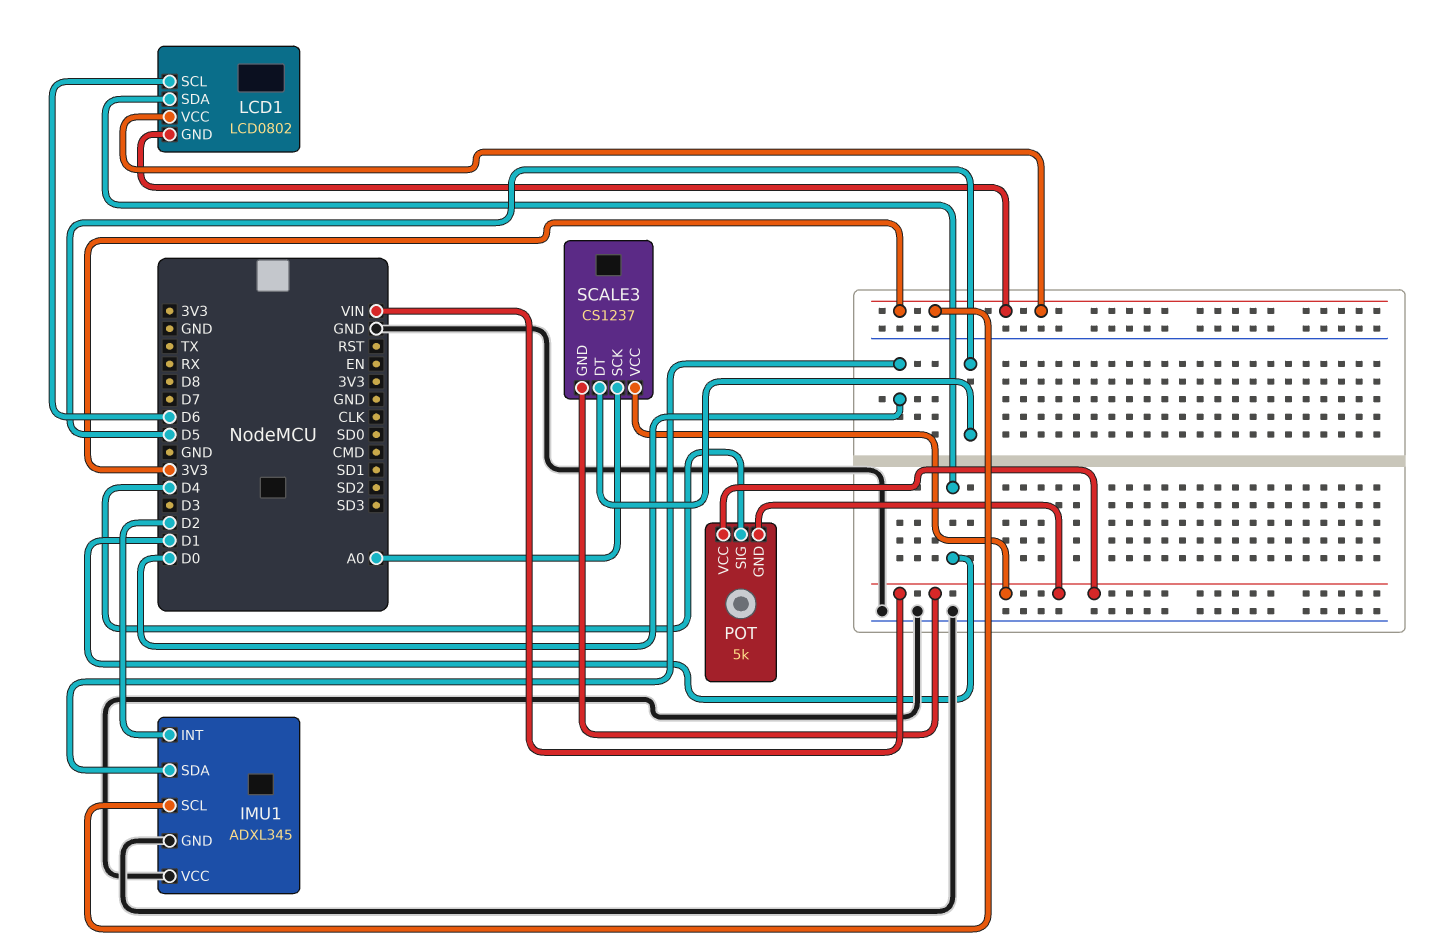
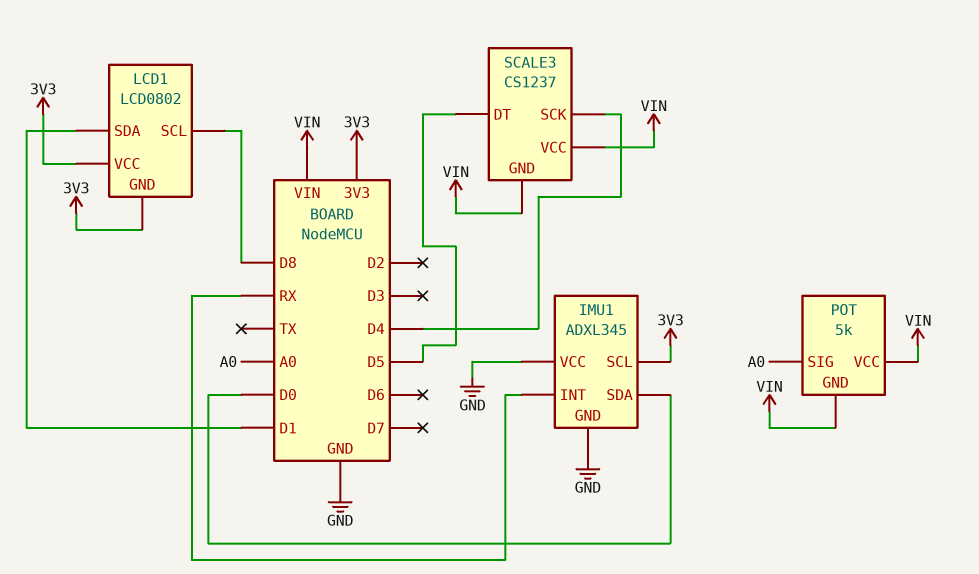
IMU1 pin INT: D2 -> RX
LCD1 pin SCL: D6 -> D8
POT pin SIG: D4 -> A0
SCALE3 pin SCK: A0 -> D4

